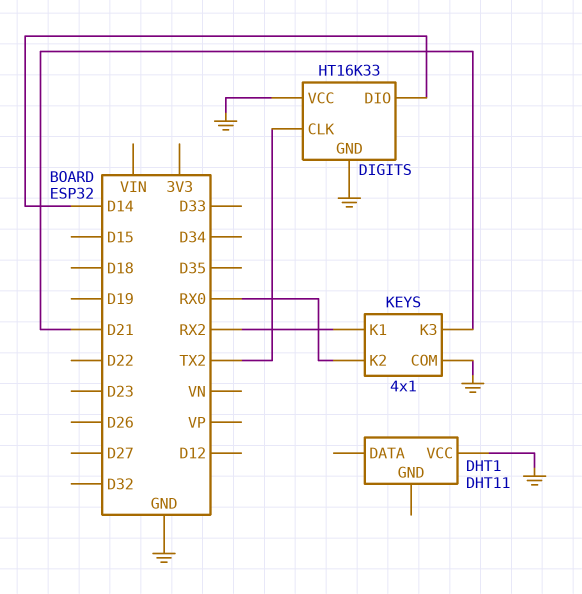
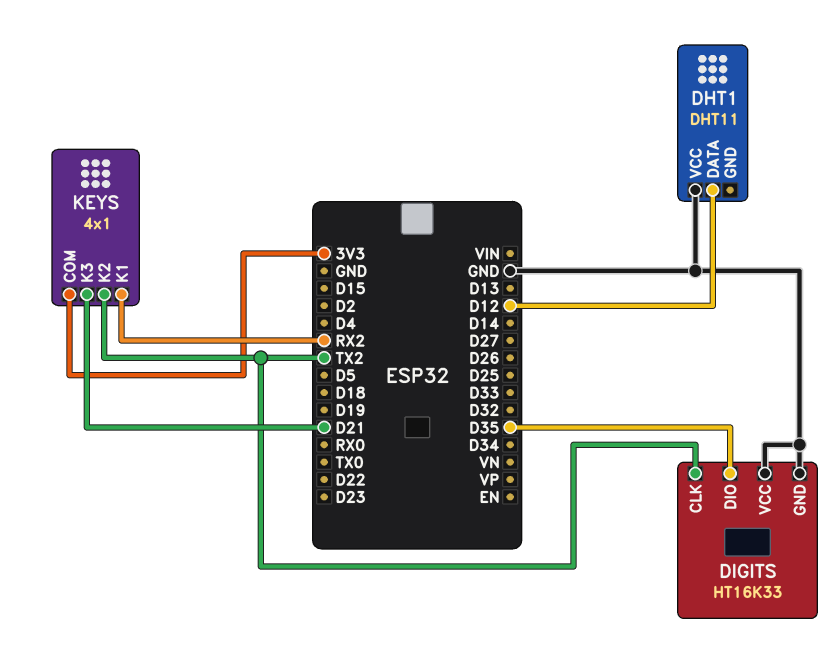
DHT1 pin DATA: none -> D12
DIGITS pin DIO: D14 -> D35
KEYS pin COM: GND -> 3V3
KEYS pin K2: RX0 -> TX2

